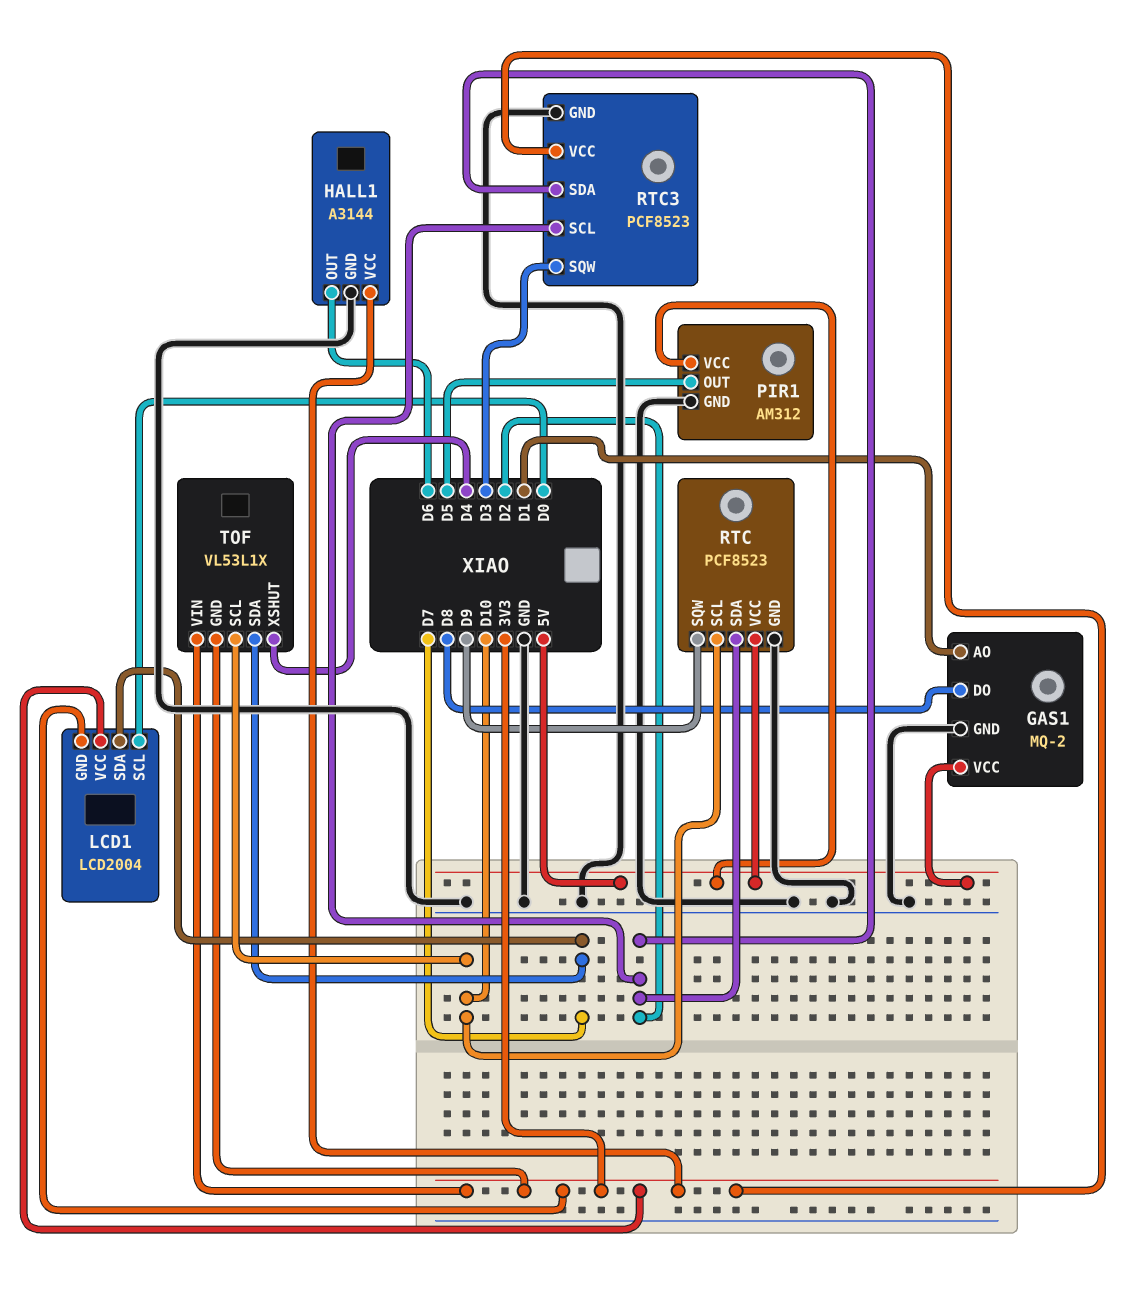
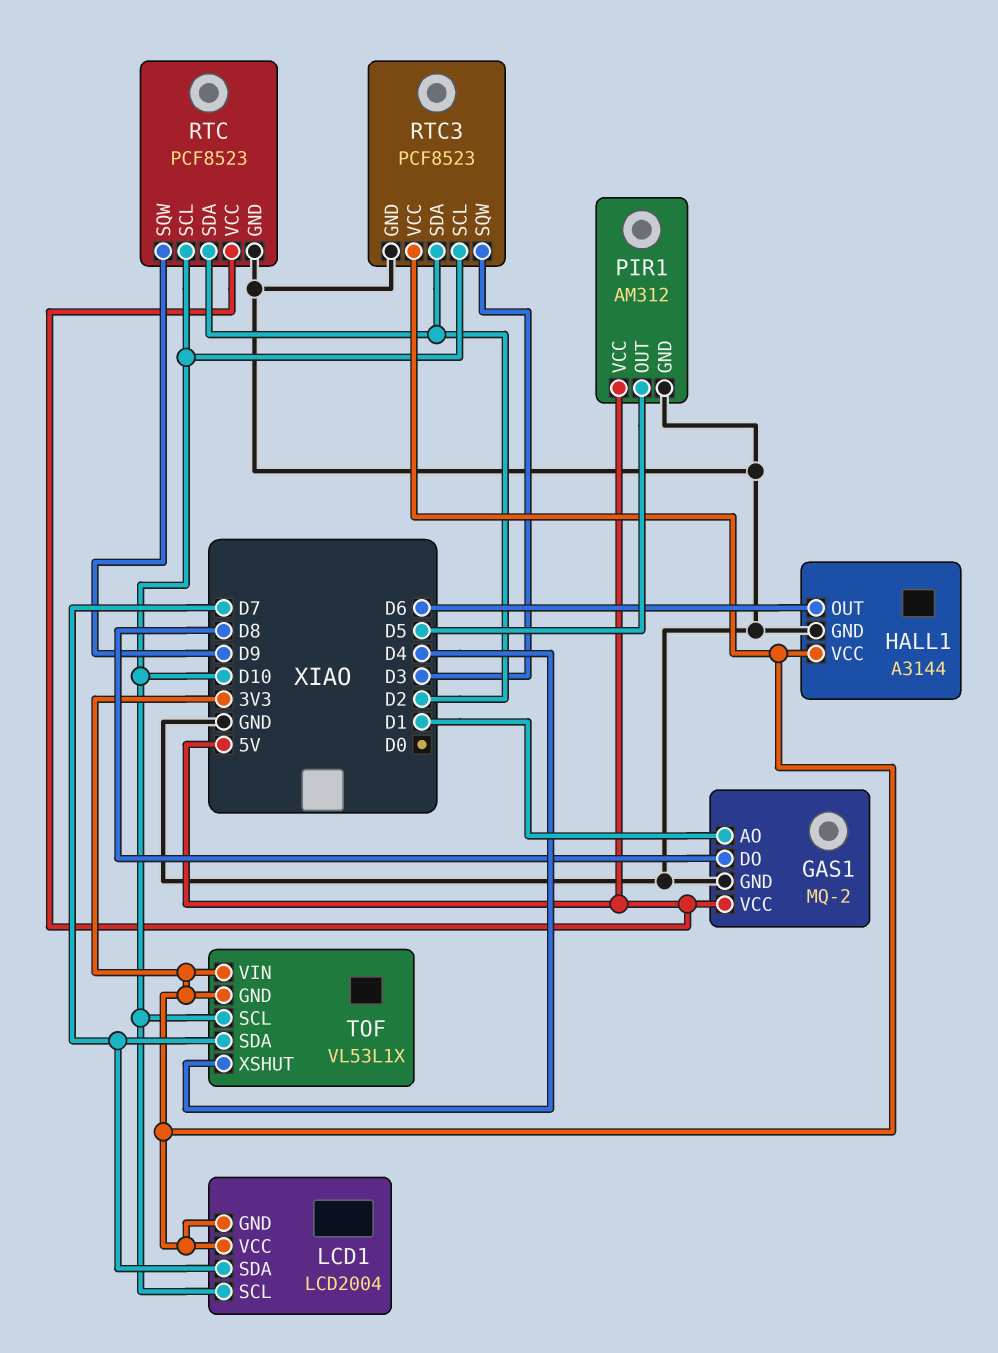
LCD1 pin SCL: D0 -> D10
RTC3 pin SCL: D2 -> D10

